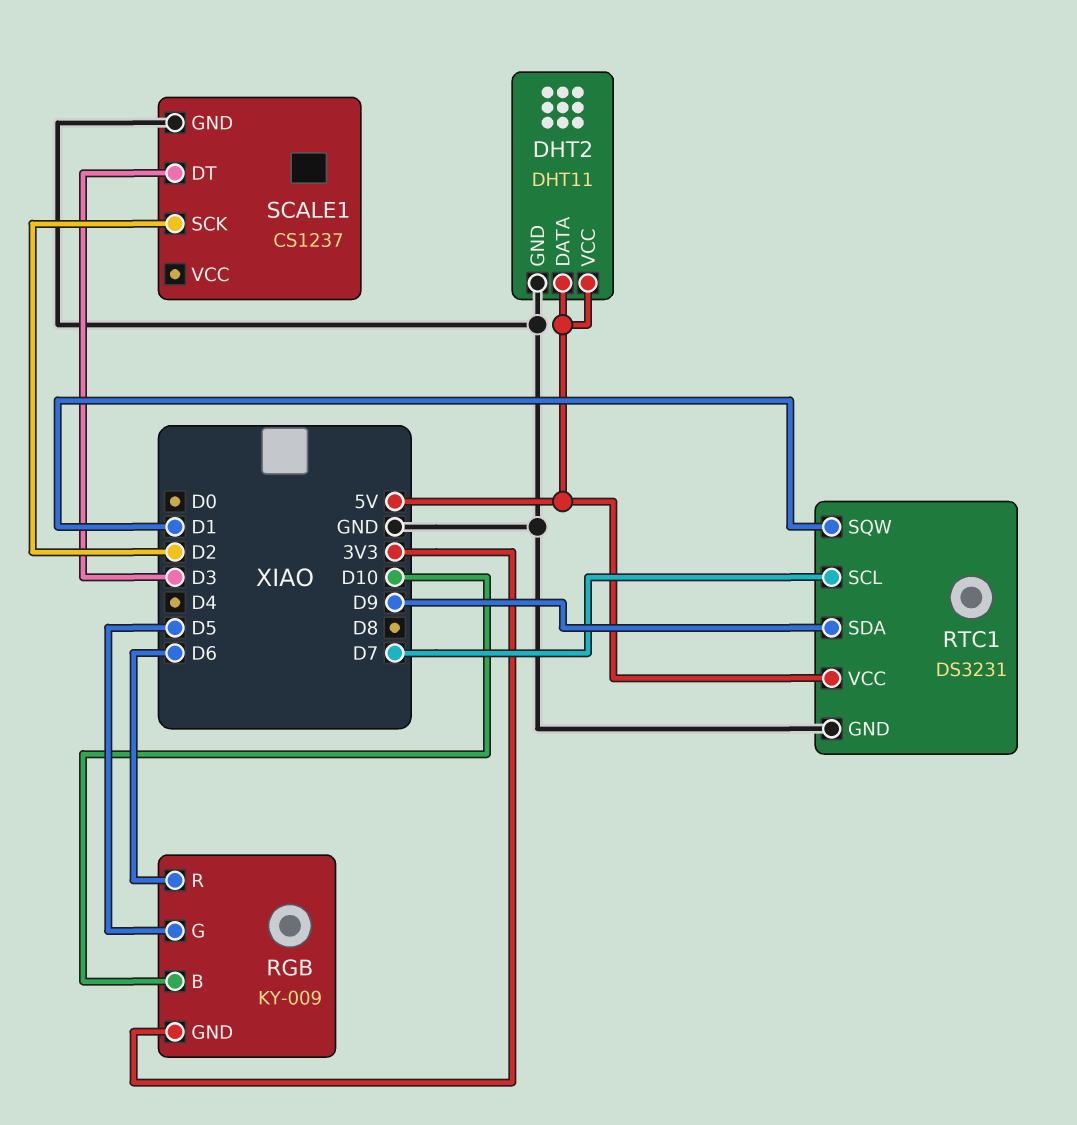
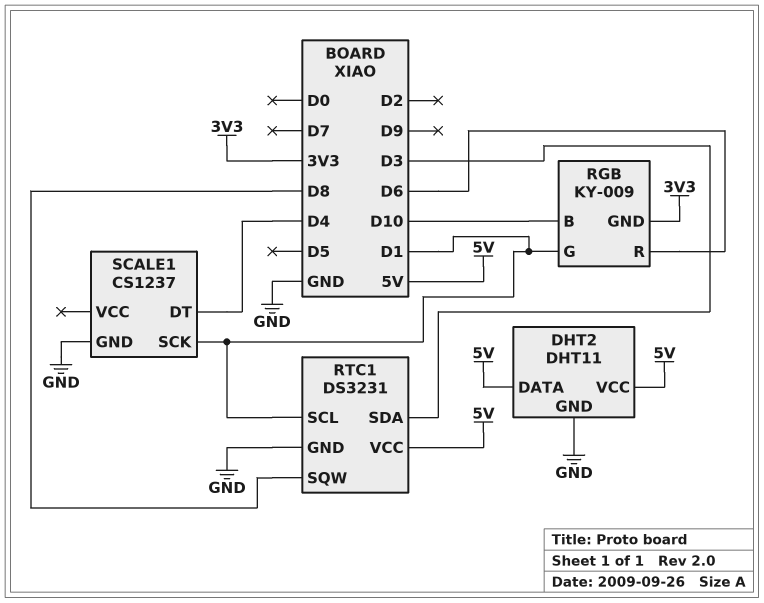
RGB pin G: D5 -> D1
RTC1 pin SCL: D7 -> D1
RTC1 pin SDA: D9 -> D3
RTC1 pin SQW: D1 -> D8
SCALE1 pin DT: D3 -> D4
SCALE1 pin SCK: D2 -> D1

